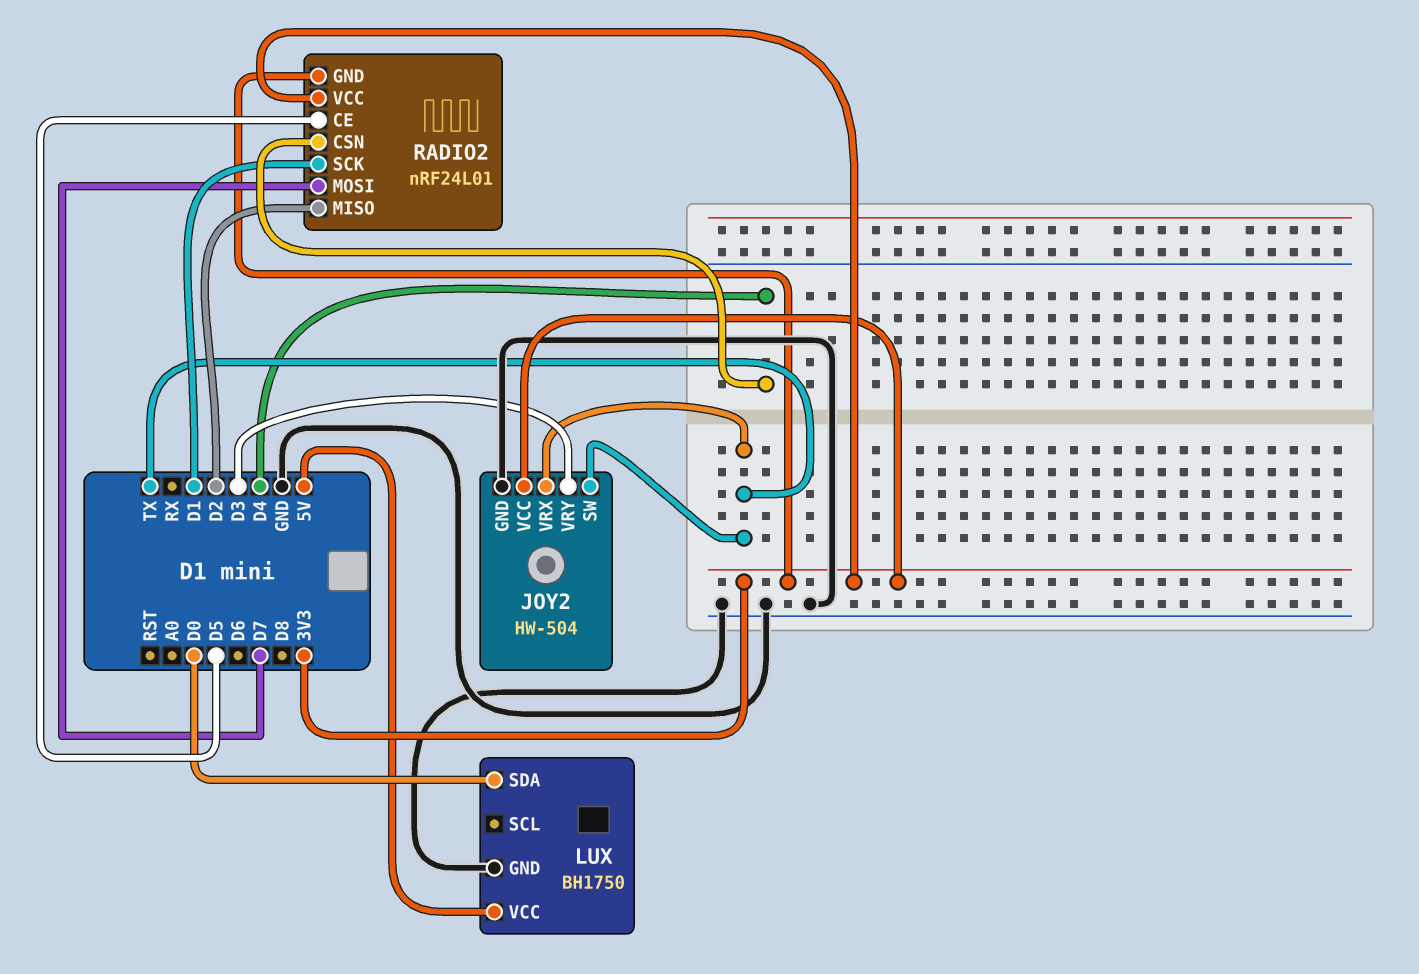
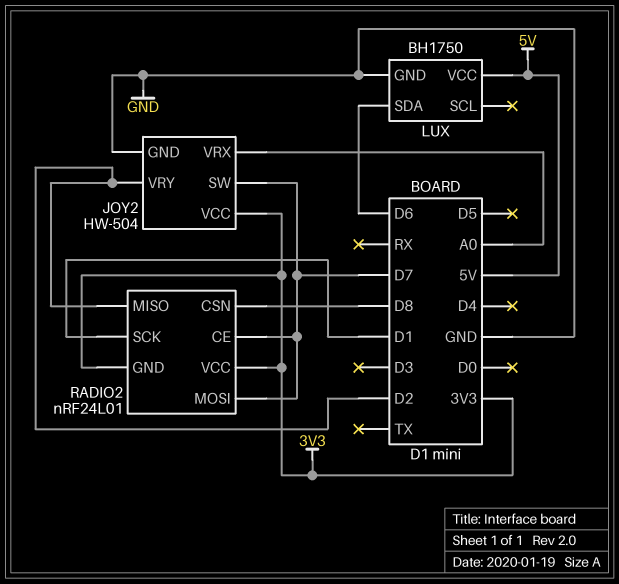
JOY2 pin SW: TX -> D7
JOY2 pin VRX: TX -> A0
JOY2 pin VRY: D3 -> D2
LUX pin SDA: D0 -> D6
RADIO2 pin CE: D5 -> D7
RADIO2 pin CSN: D4 -> D8

